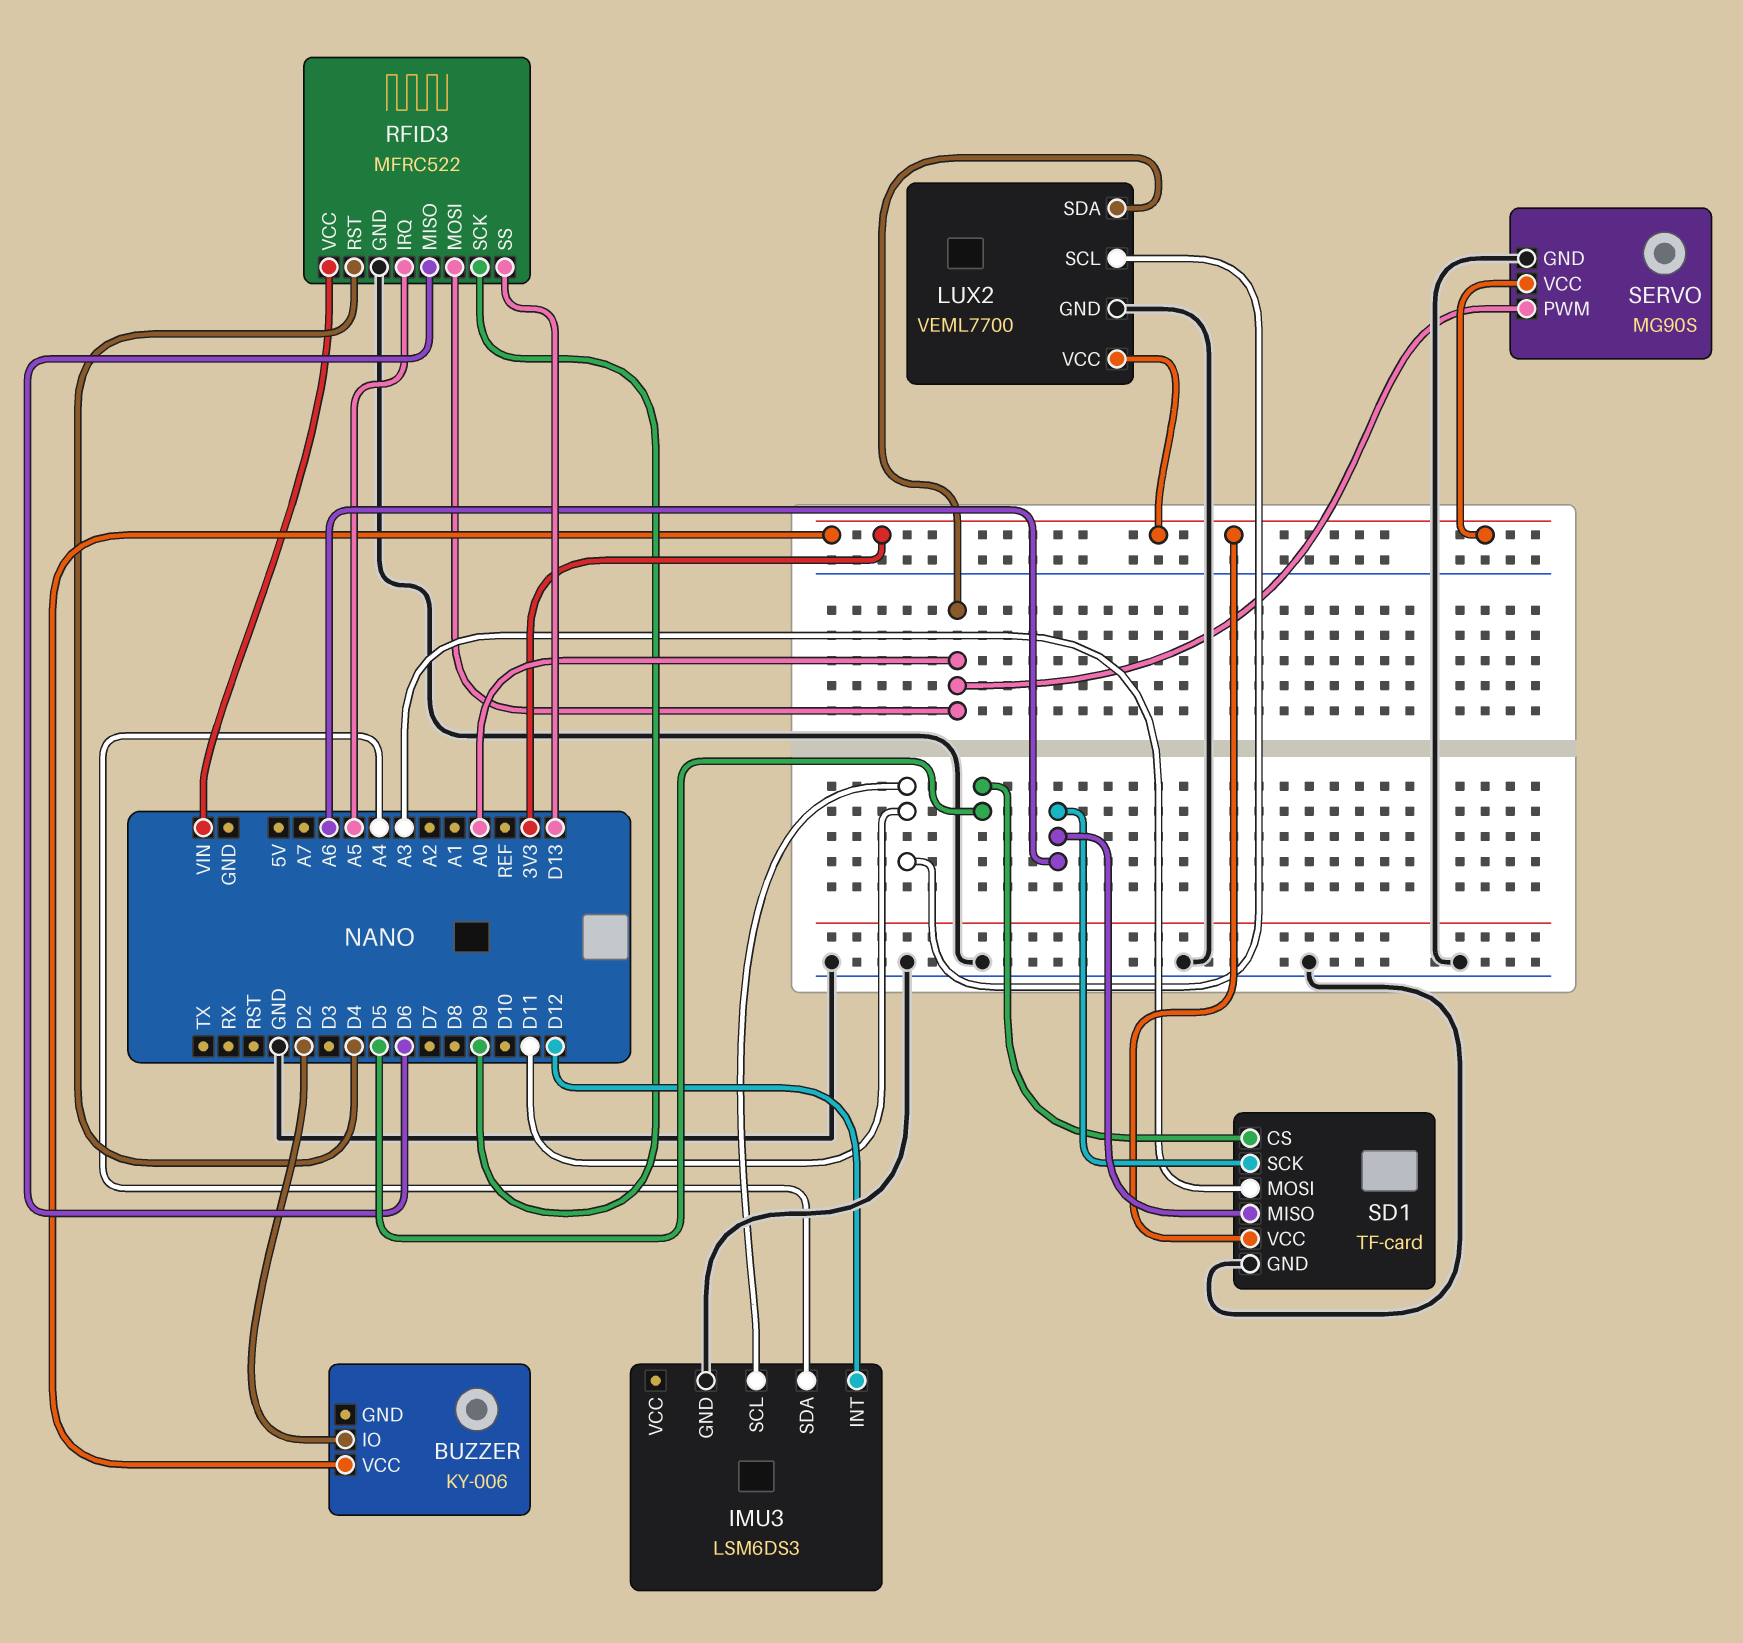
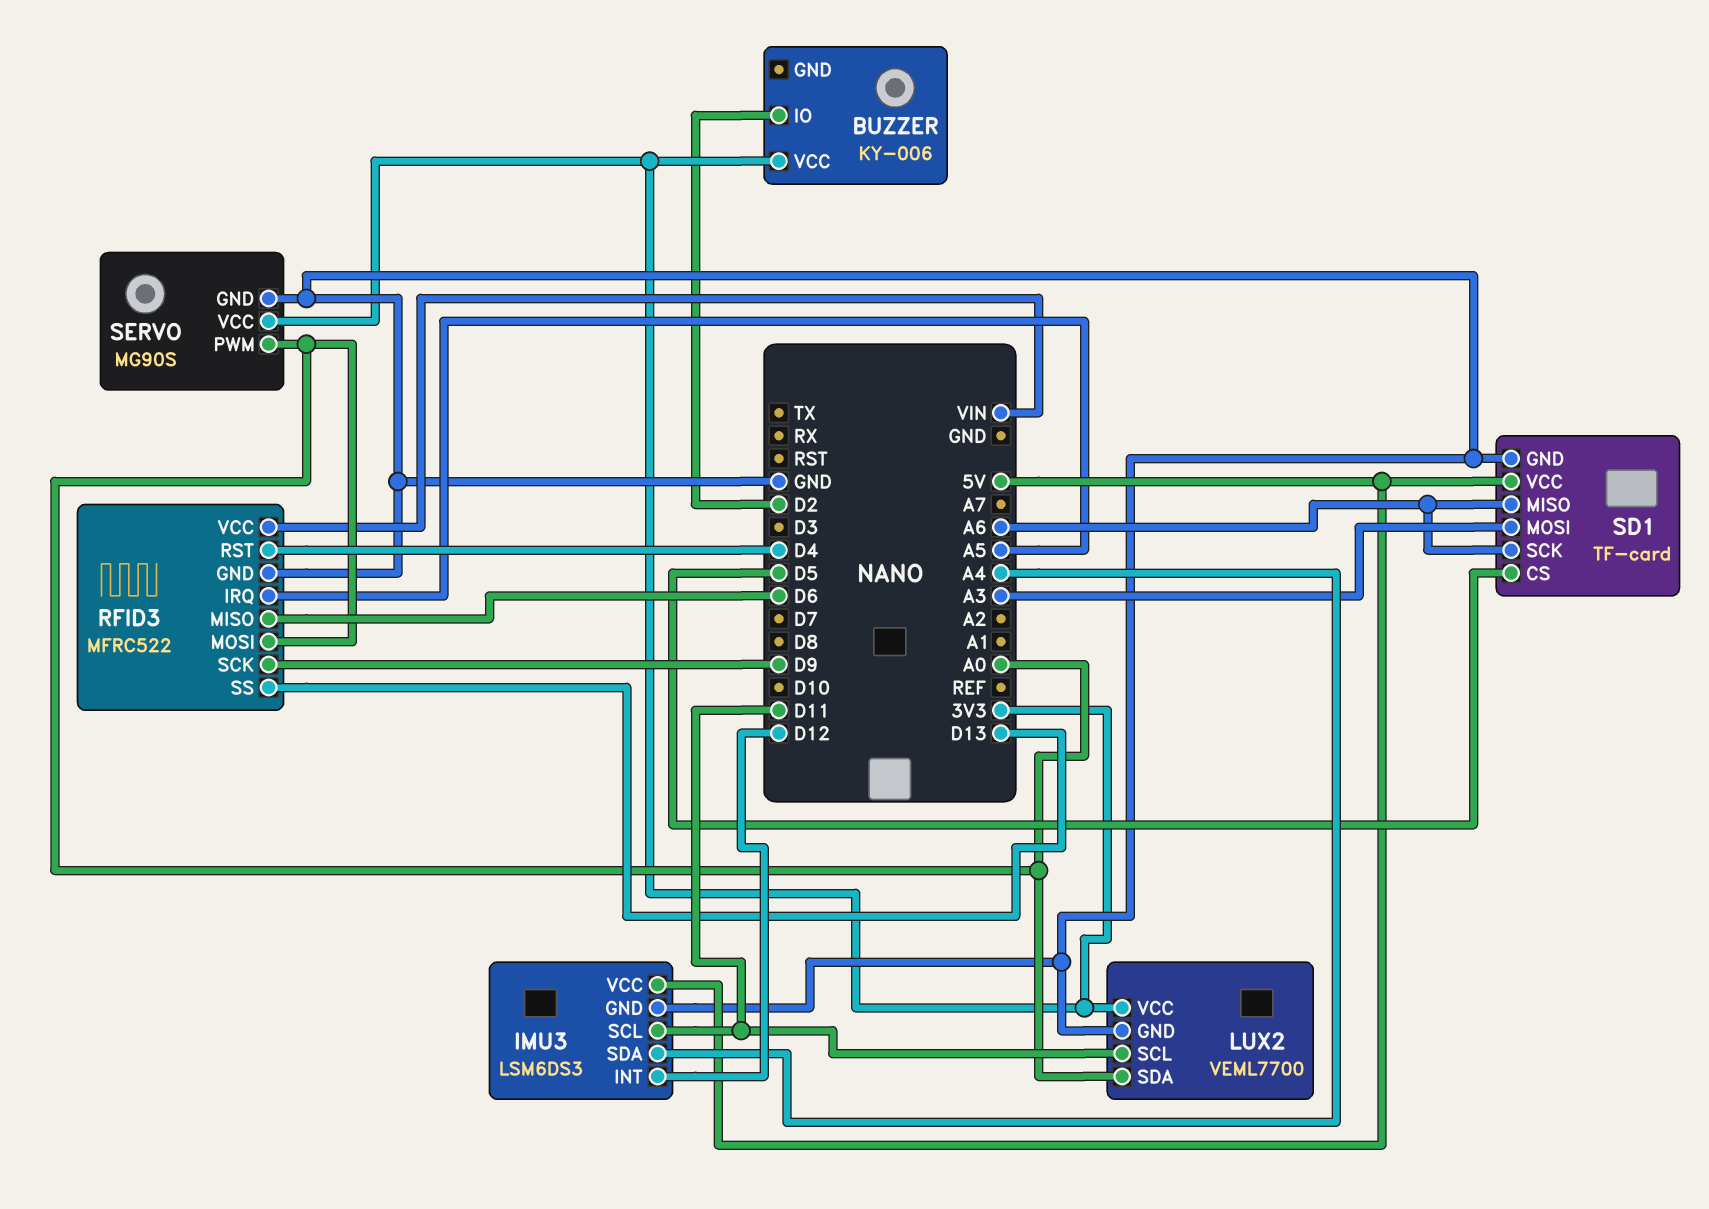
IMU3 pin VCC: none -> 5V
SD1 pin VCC: 3V3 -> 5V

